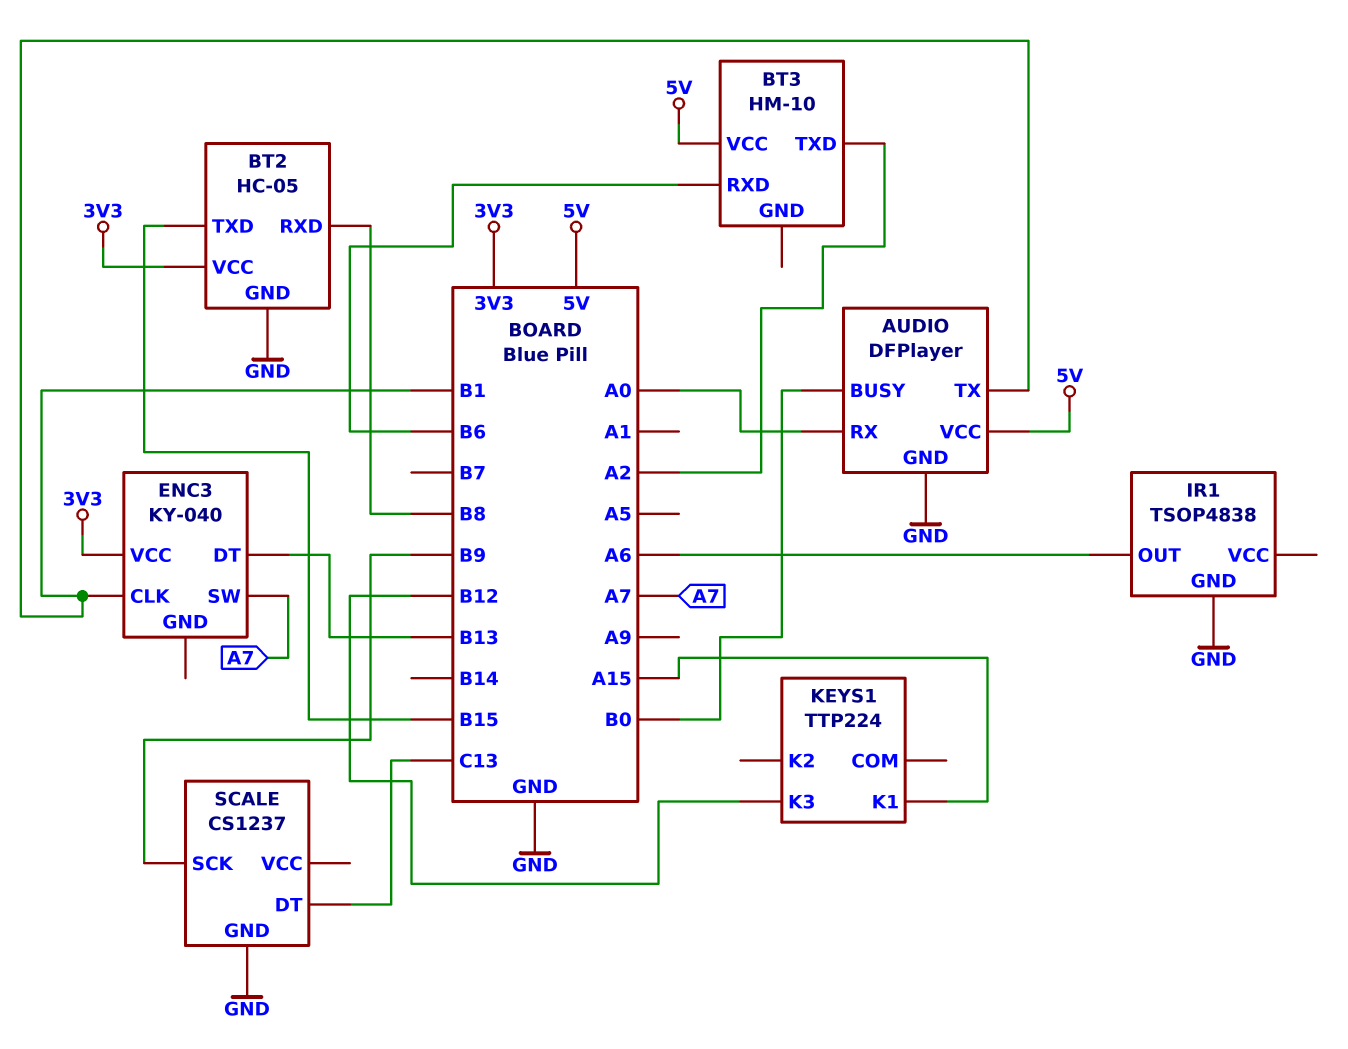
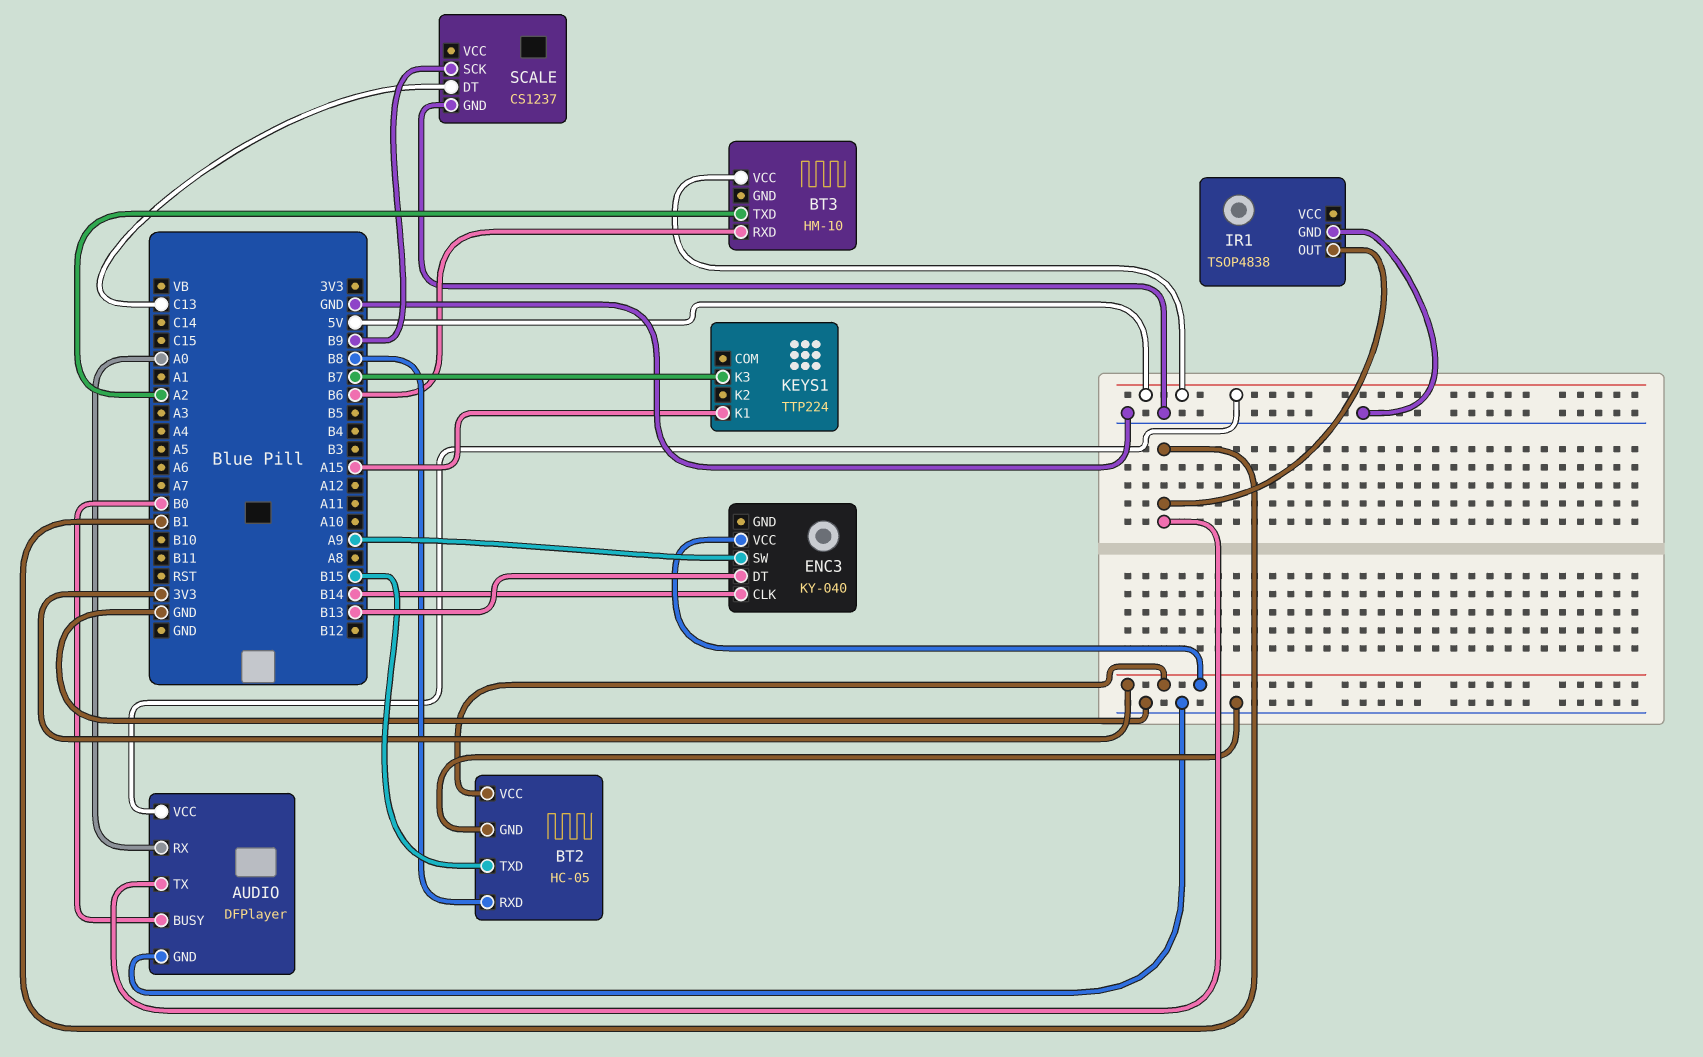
ENC3 pin CLK: B1 -> B14
ENC3 pin SW: A7 -> A9
IR1 pin OUT: A6 -> B1
KEYS1 pin K3: B12 -> B7

